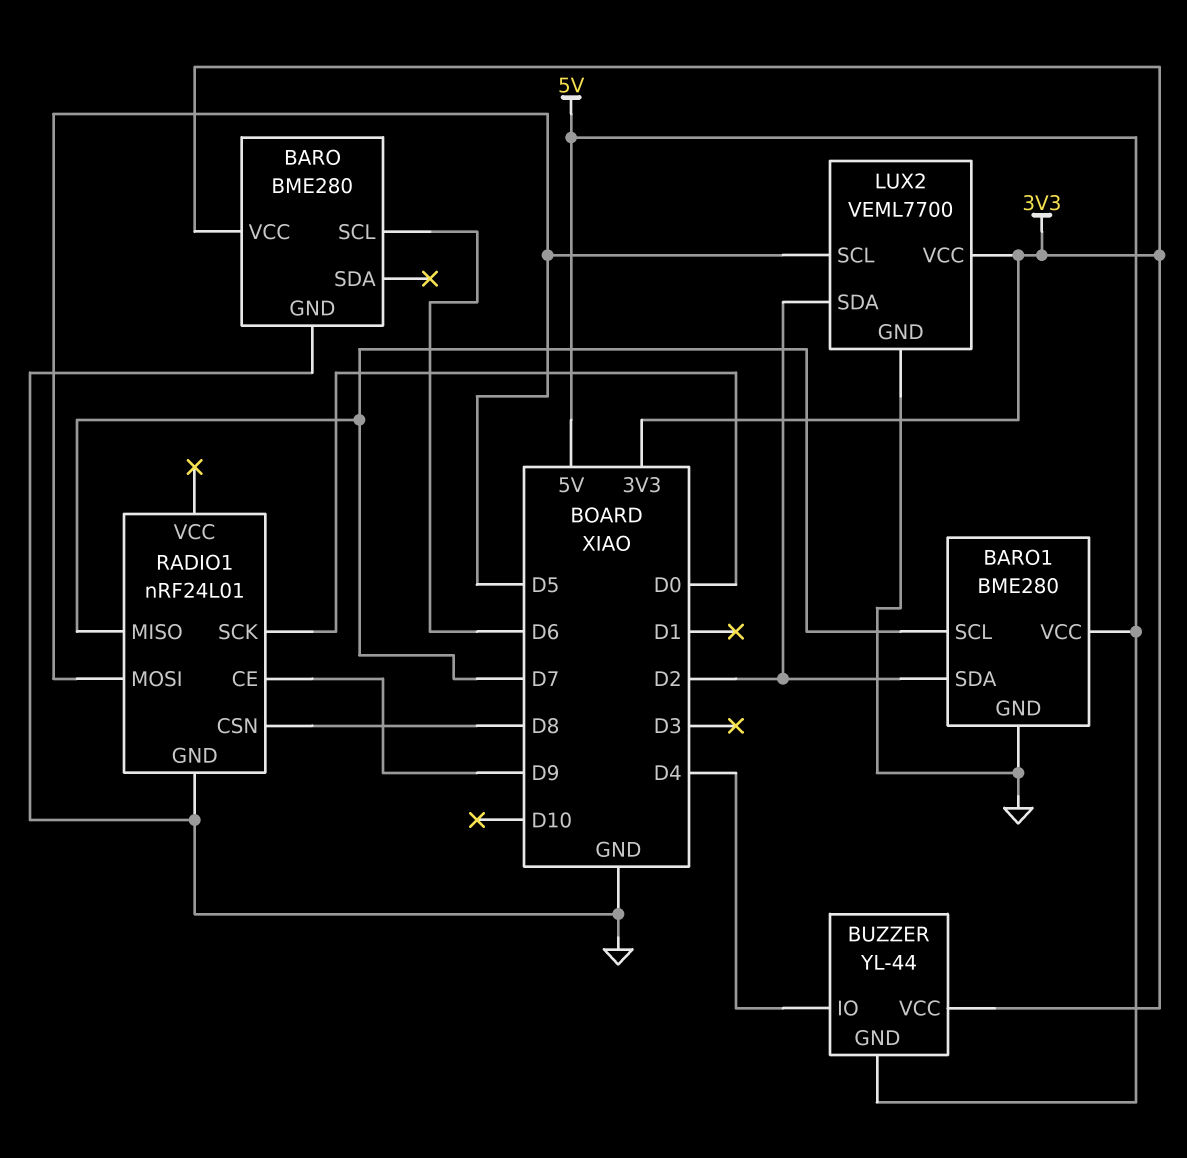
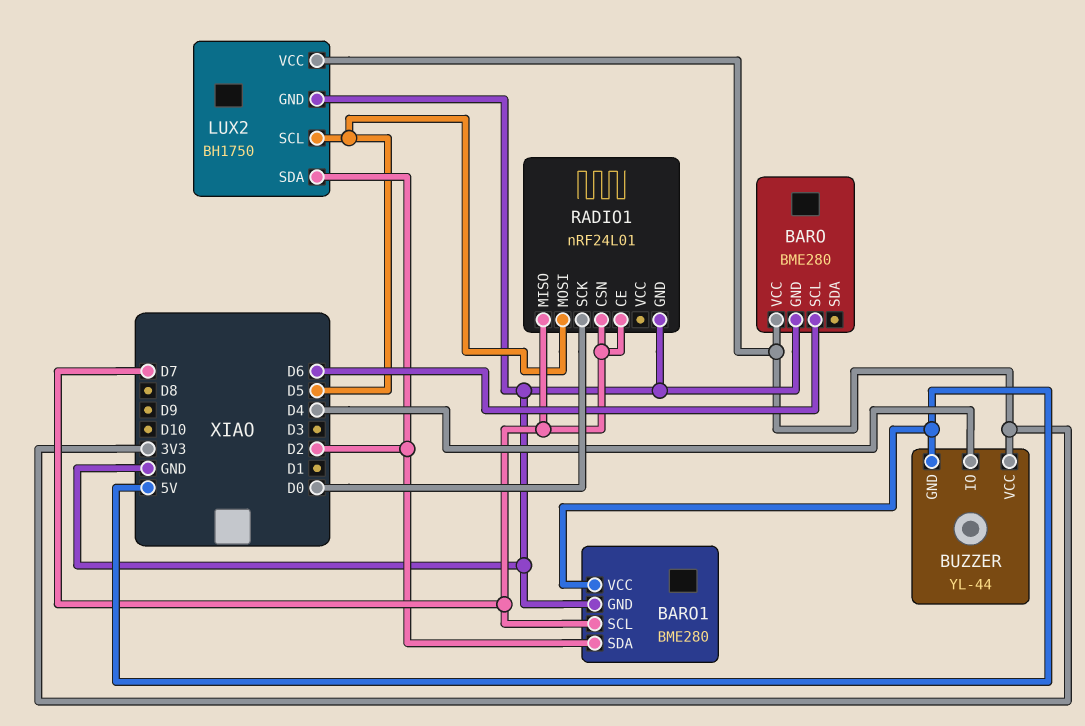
LUX2: VEML7700 -> BH1750
RADIO1 pin CE: D9 -> D7
RADIO1 pin CSN: D8 -> D7

